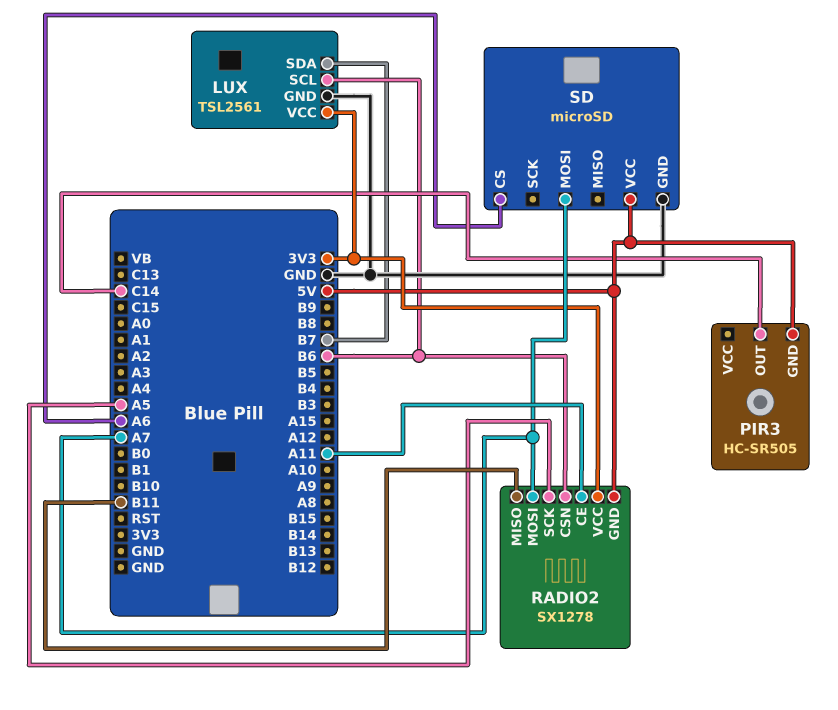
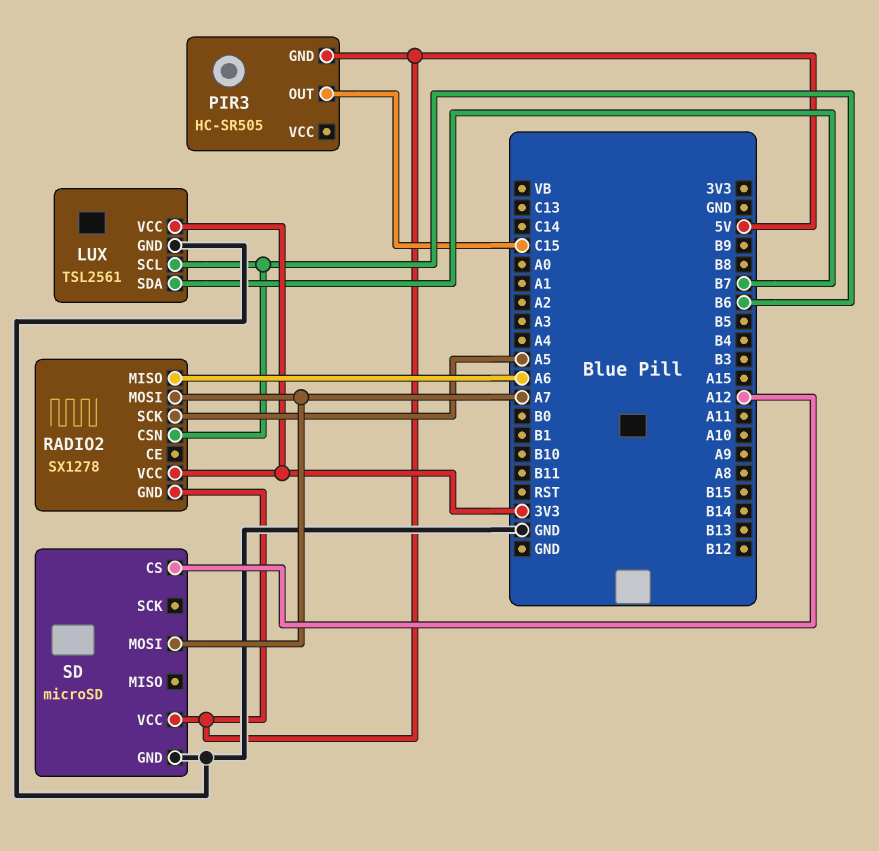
PIR3 pin OUT: C14 -> C15
RADIO2 pin CE: A11 -> none
RADIO2 pin MISO: B11 -> A6
SD pin CS: A6 -> A12

